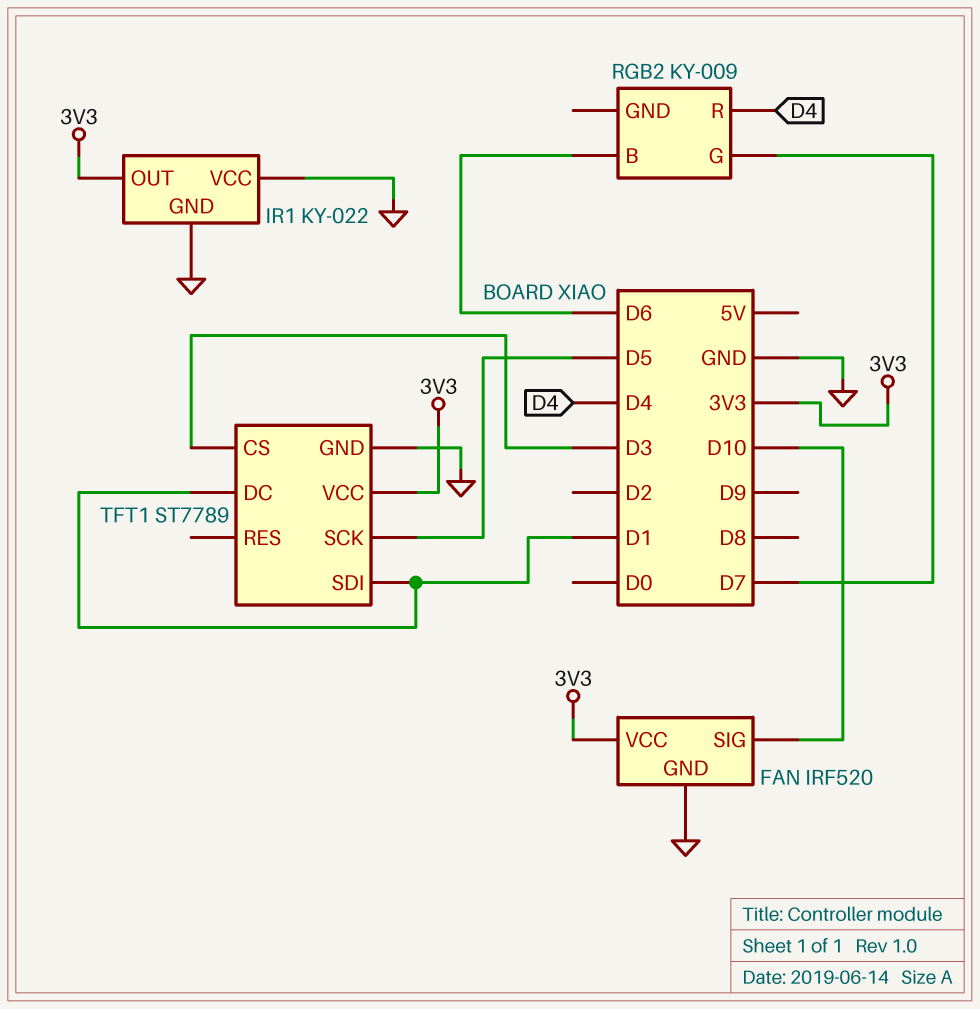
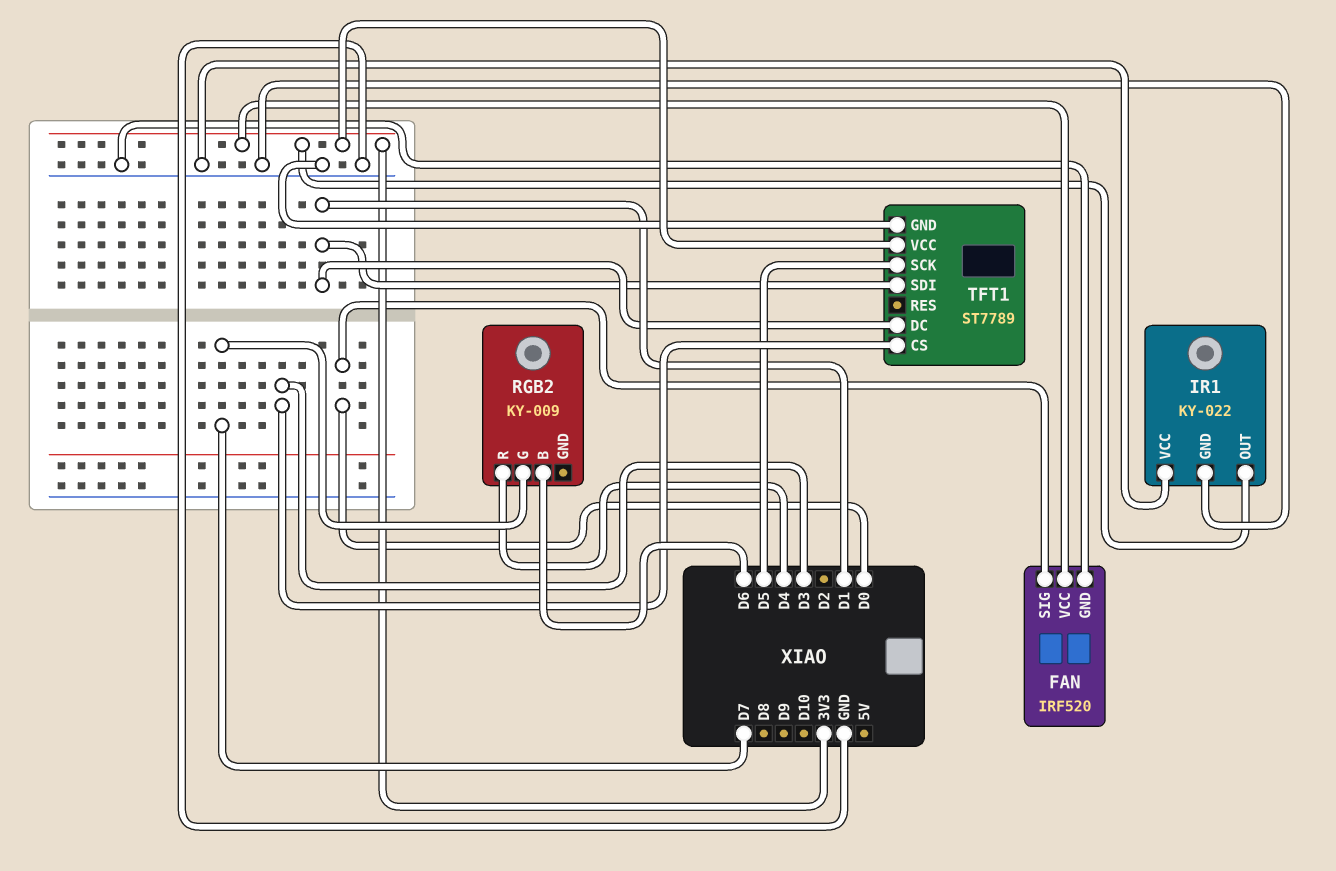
FAN pin SIG: D10 -> D0

